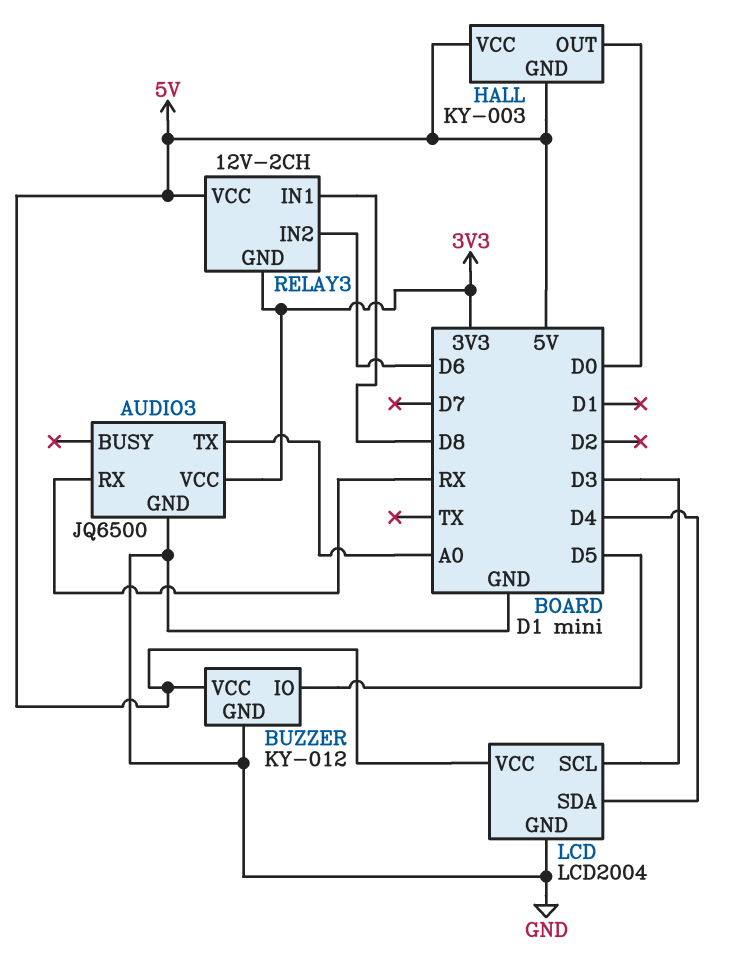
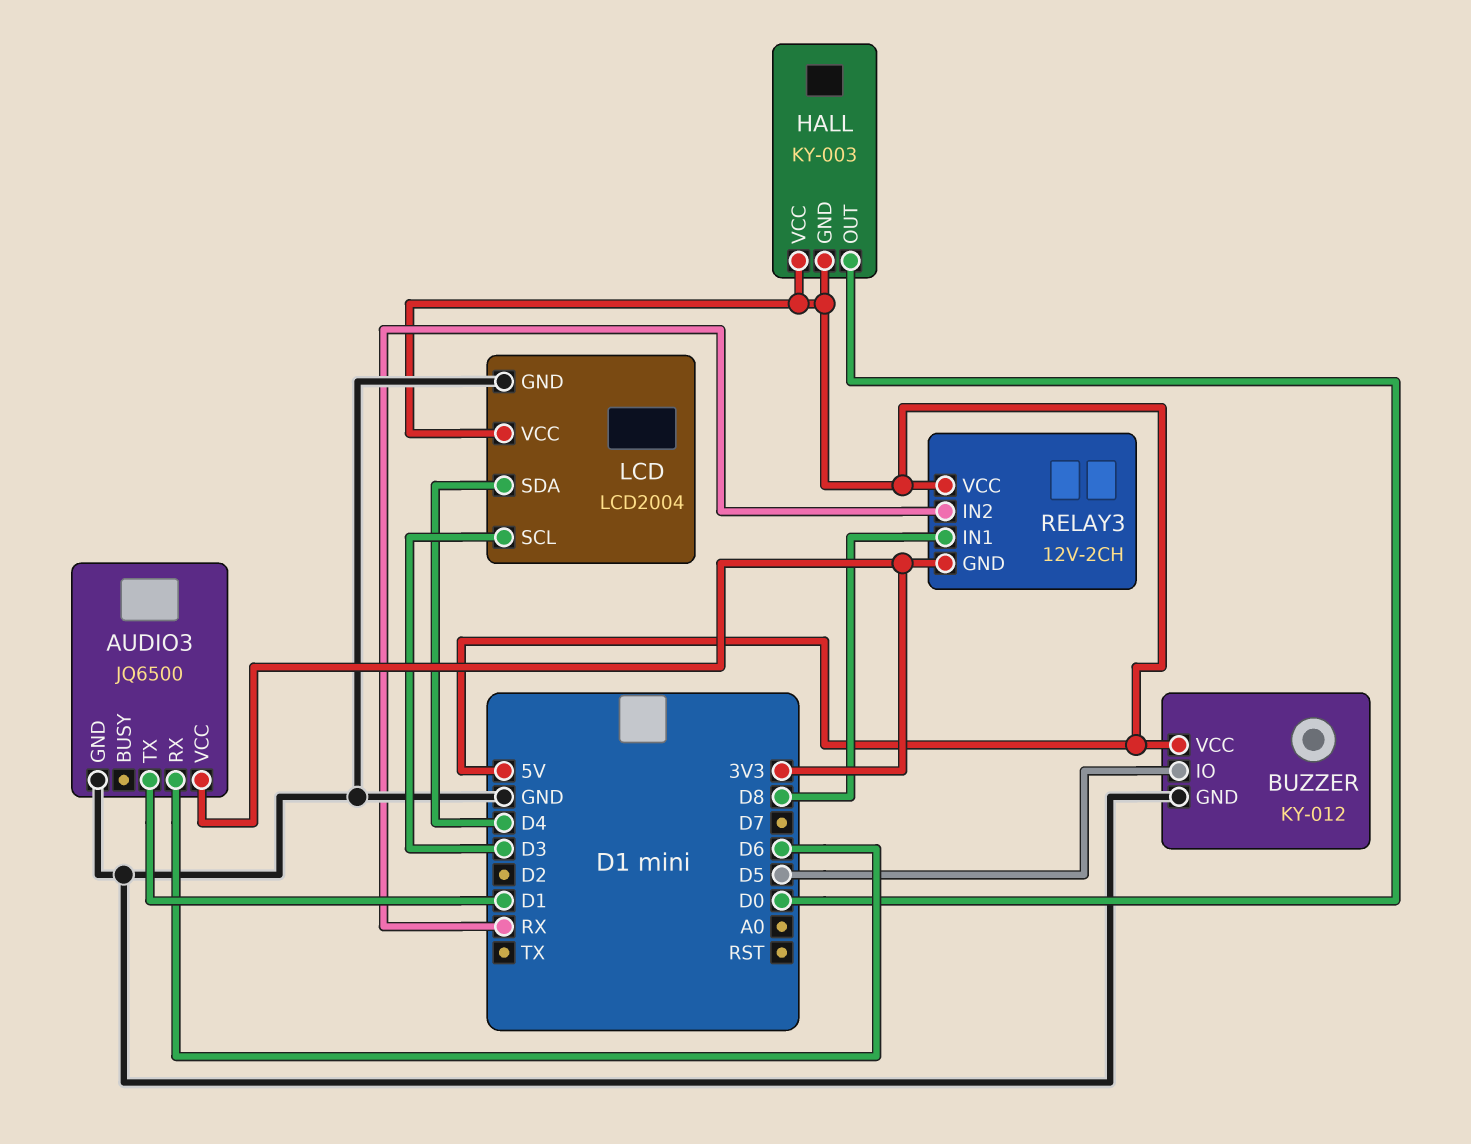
AUDIO3 pin RX: RX -> D6
AUDIO3 pin TX: A0 -> D1
RELAY3 pin IN2: D6 -> RX

